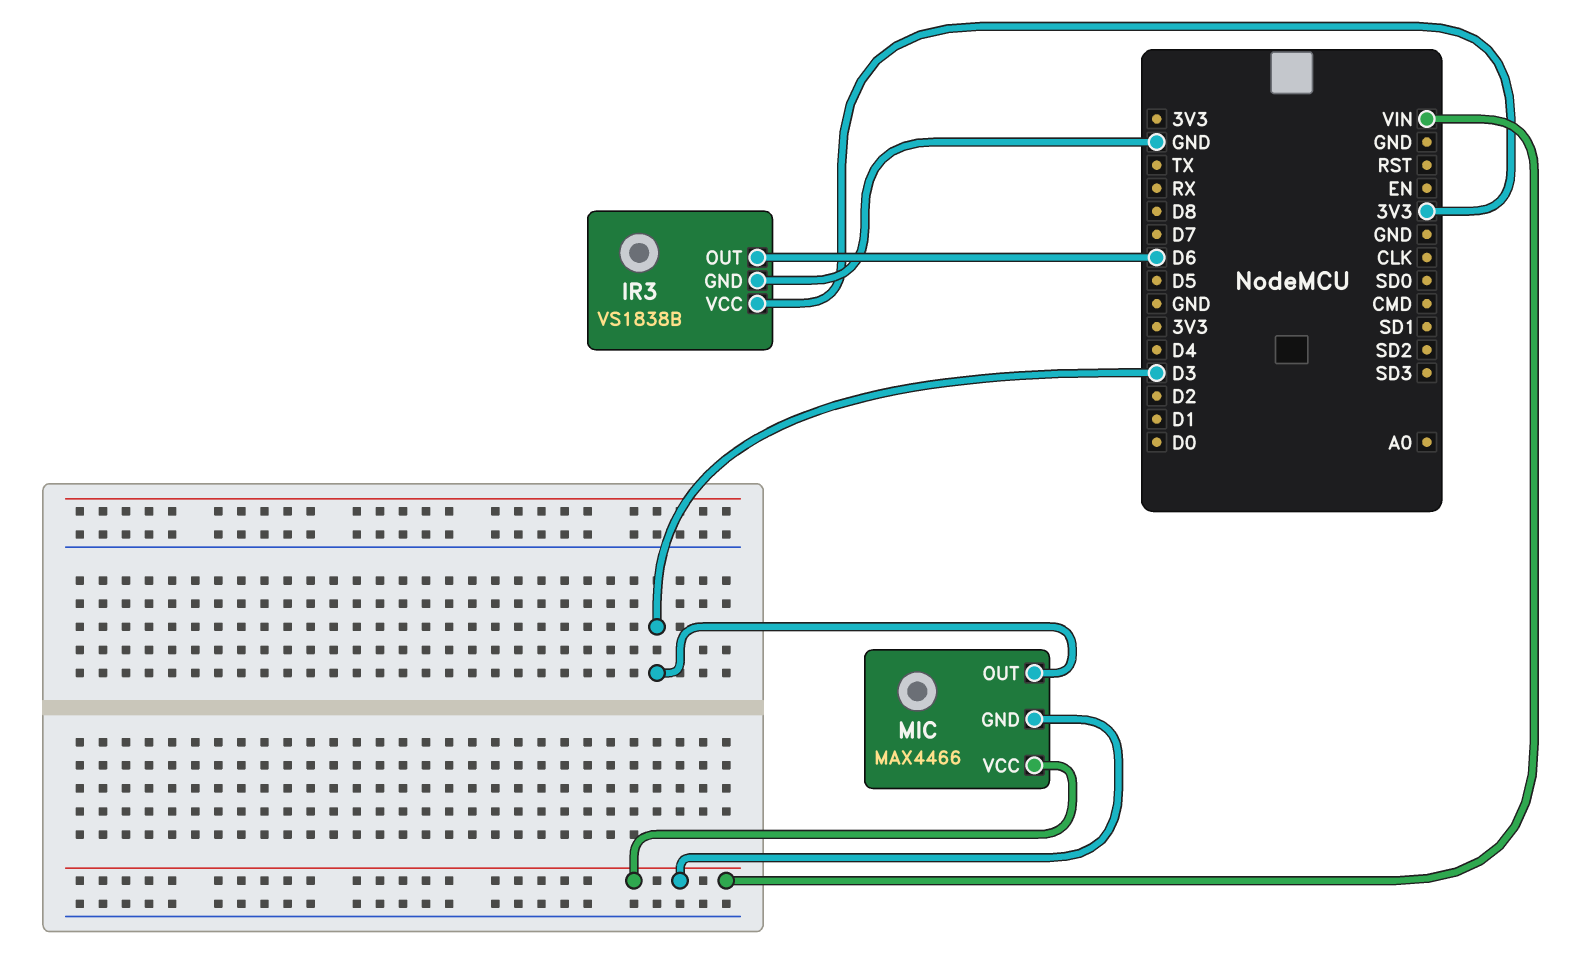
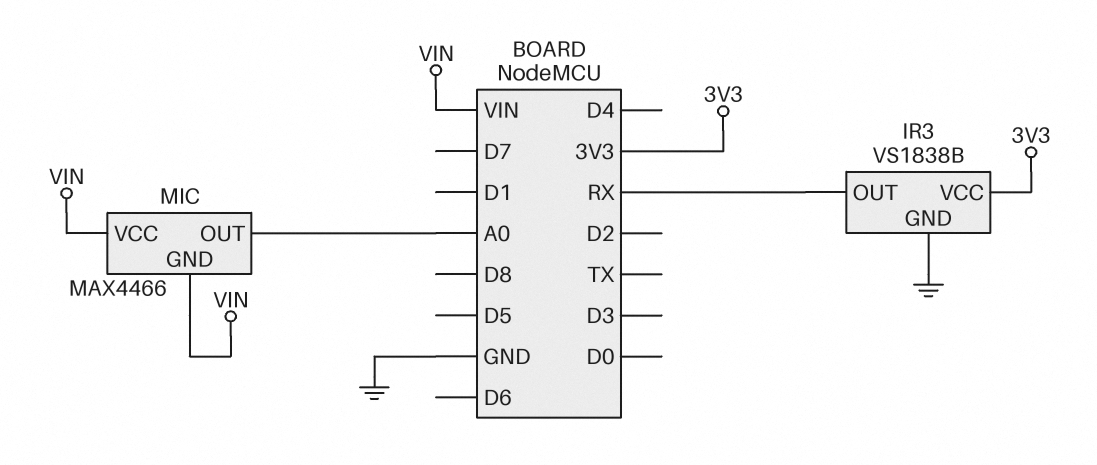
IR3 pin OUT: D6 -> RX
MIC pin OUT: D3 -> A0

